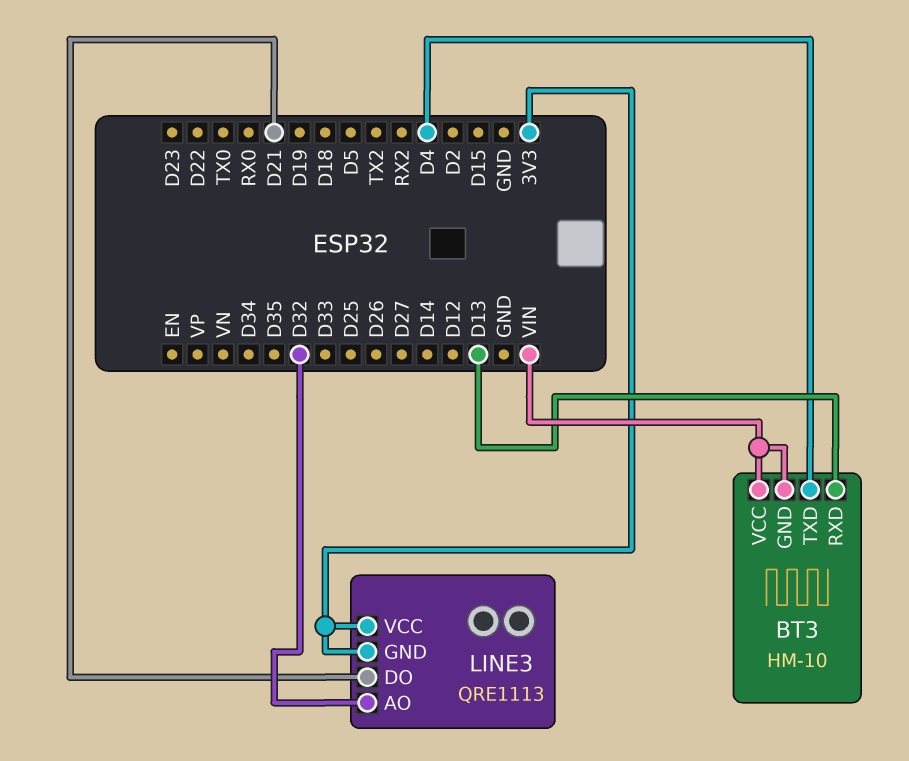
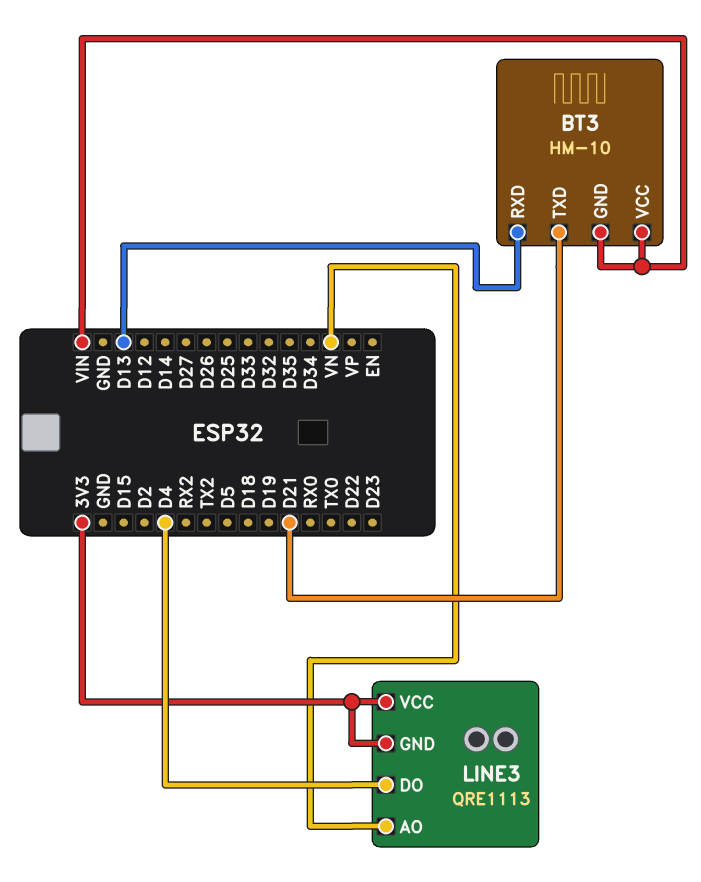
BT3 pin TXD: D4 -> D21
LINE3 pin AO: D32 -> VN
LINE3 pin DO: D21 -> D4

